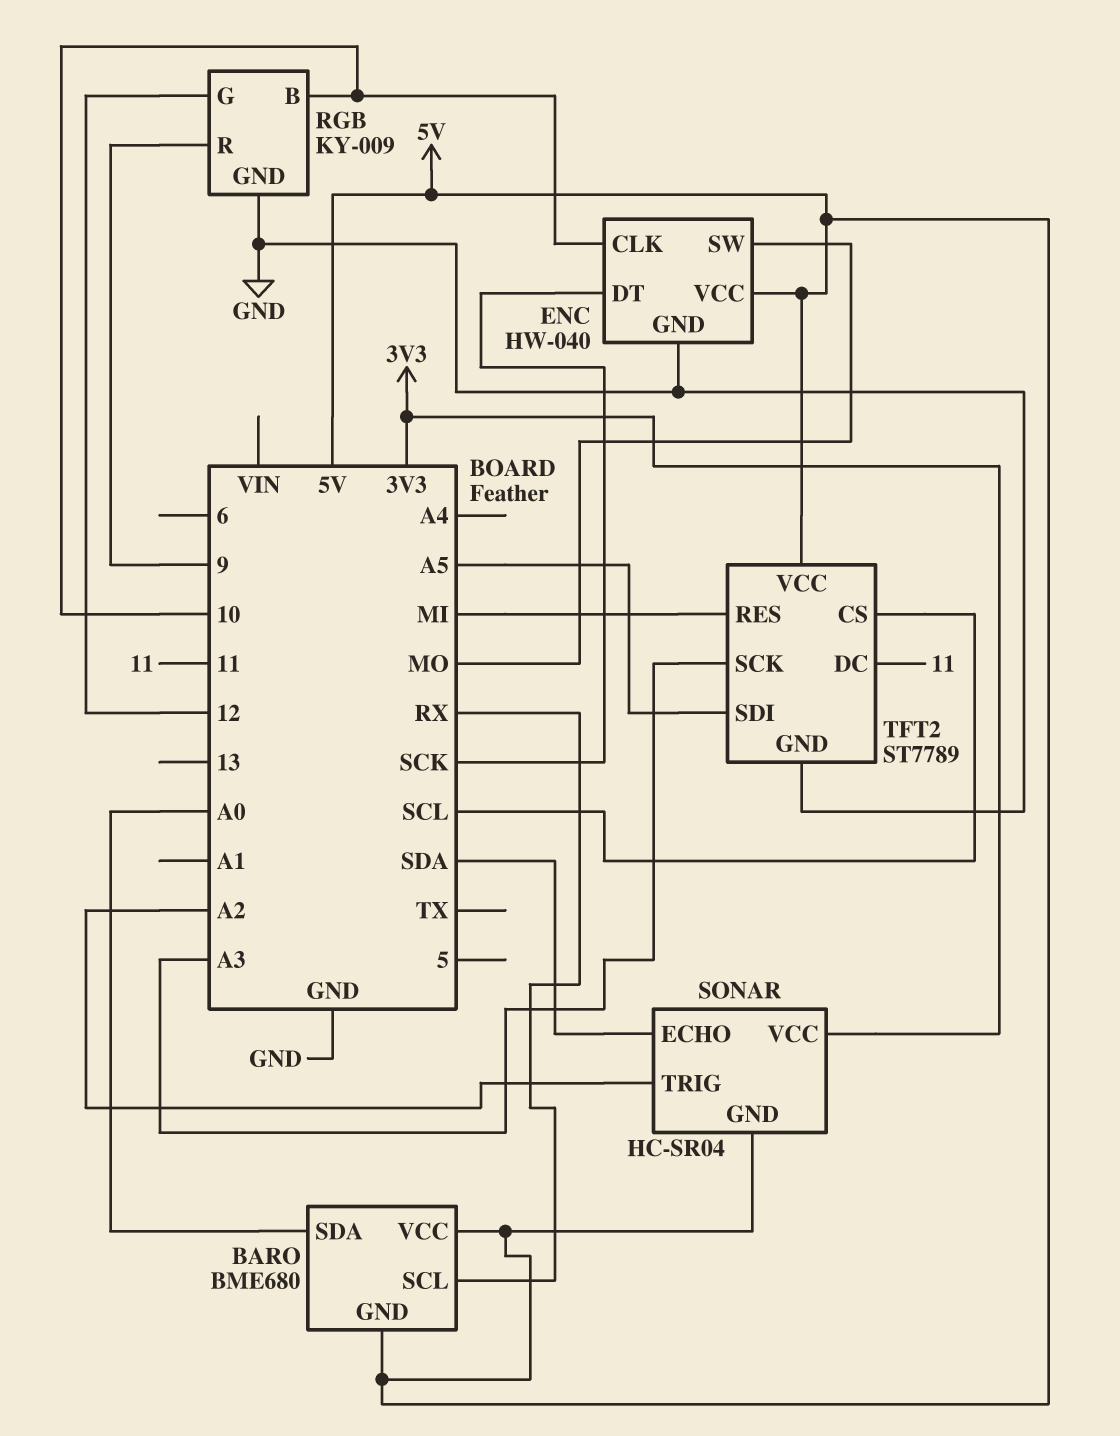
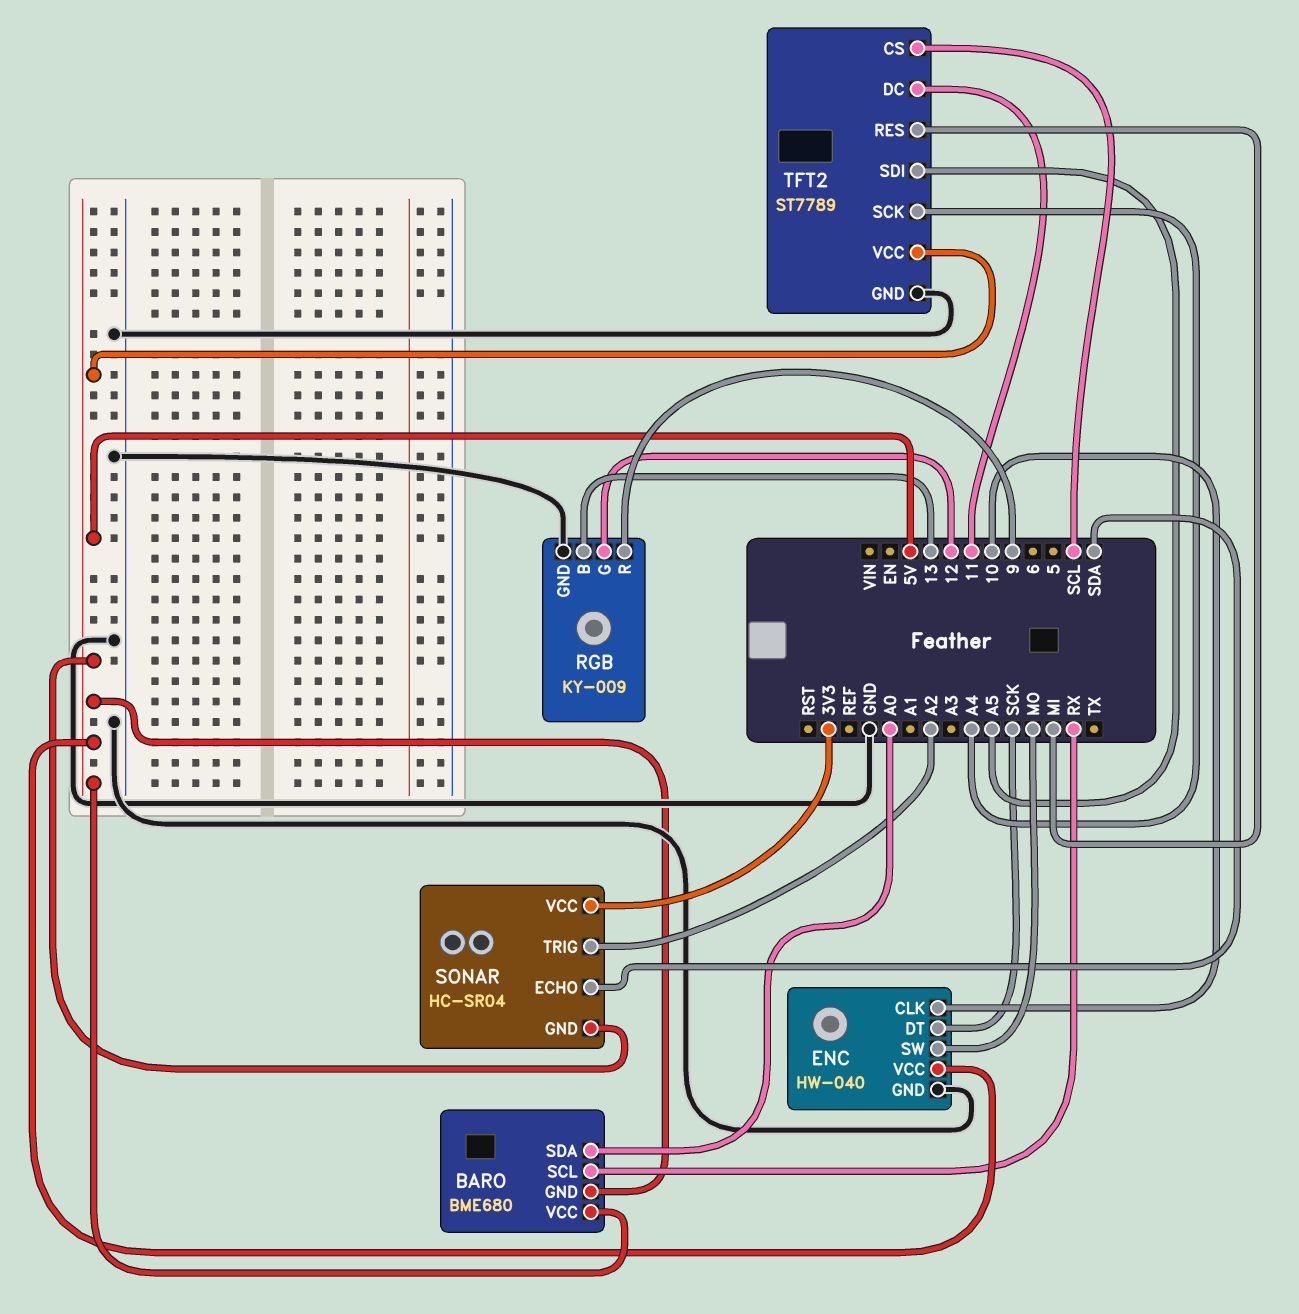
RGB pin B: 10 -> 13
TFT2 pin SCK: A3 -> A4

